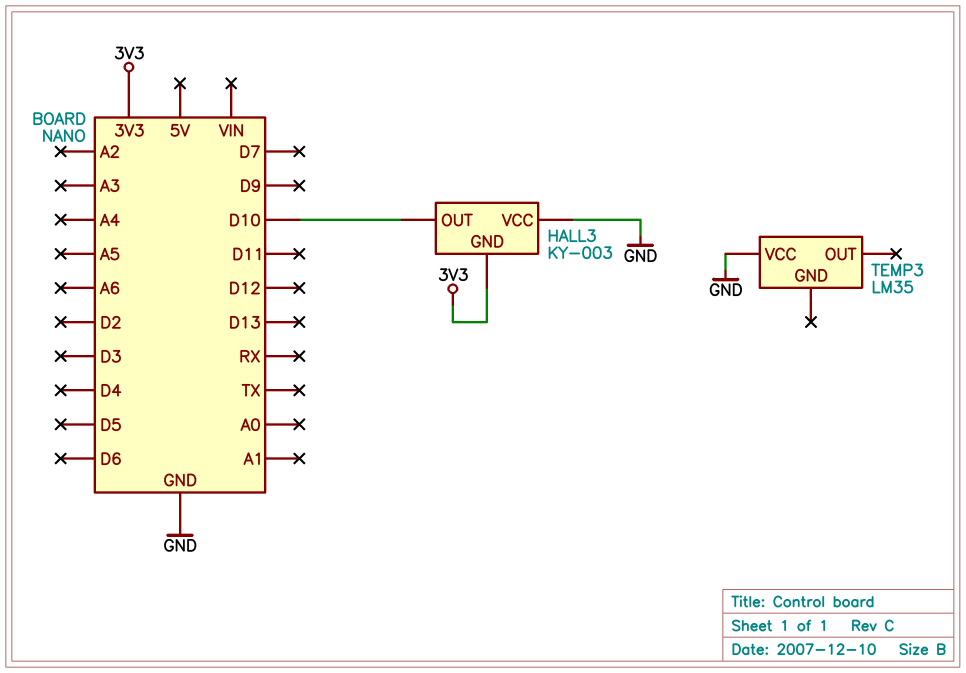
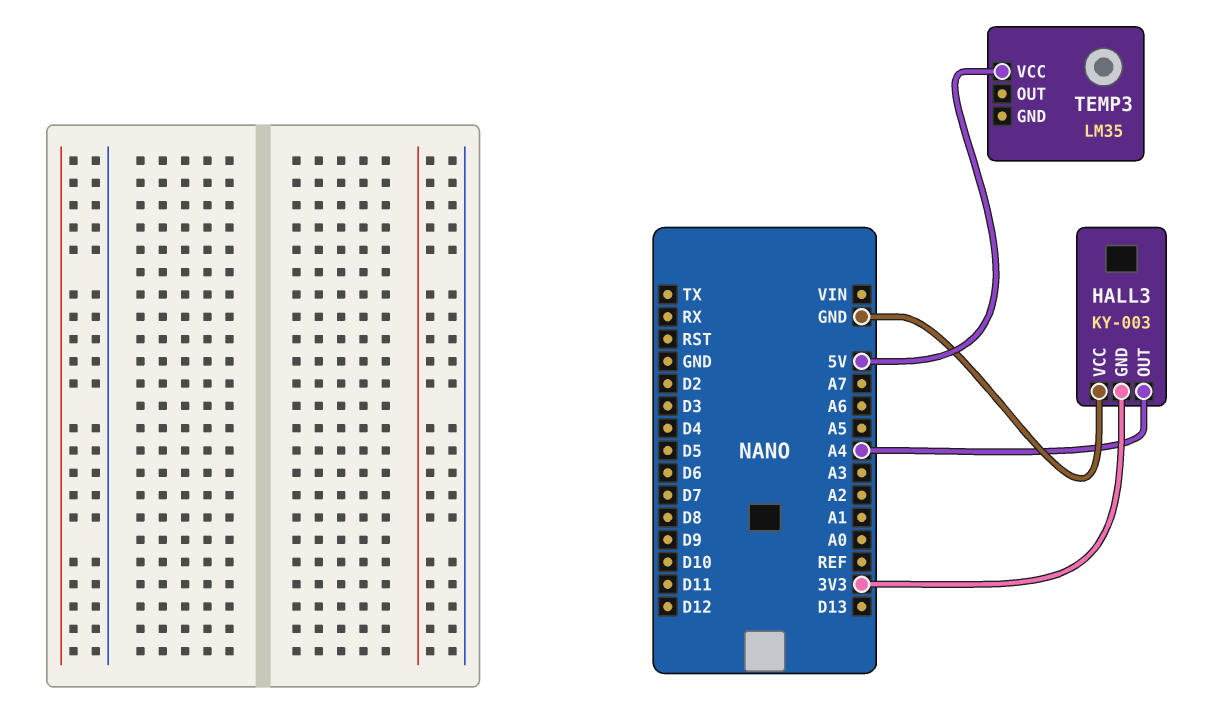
HALL3 pin OUT: D10 -> A4
TEMP3 pin VCC: GND -> 5V

